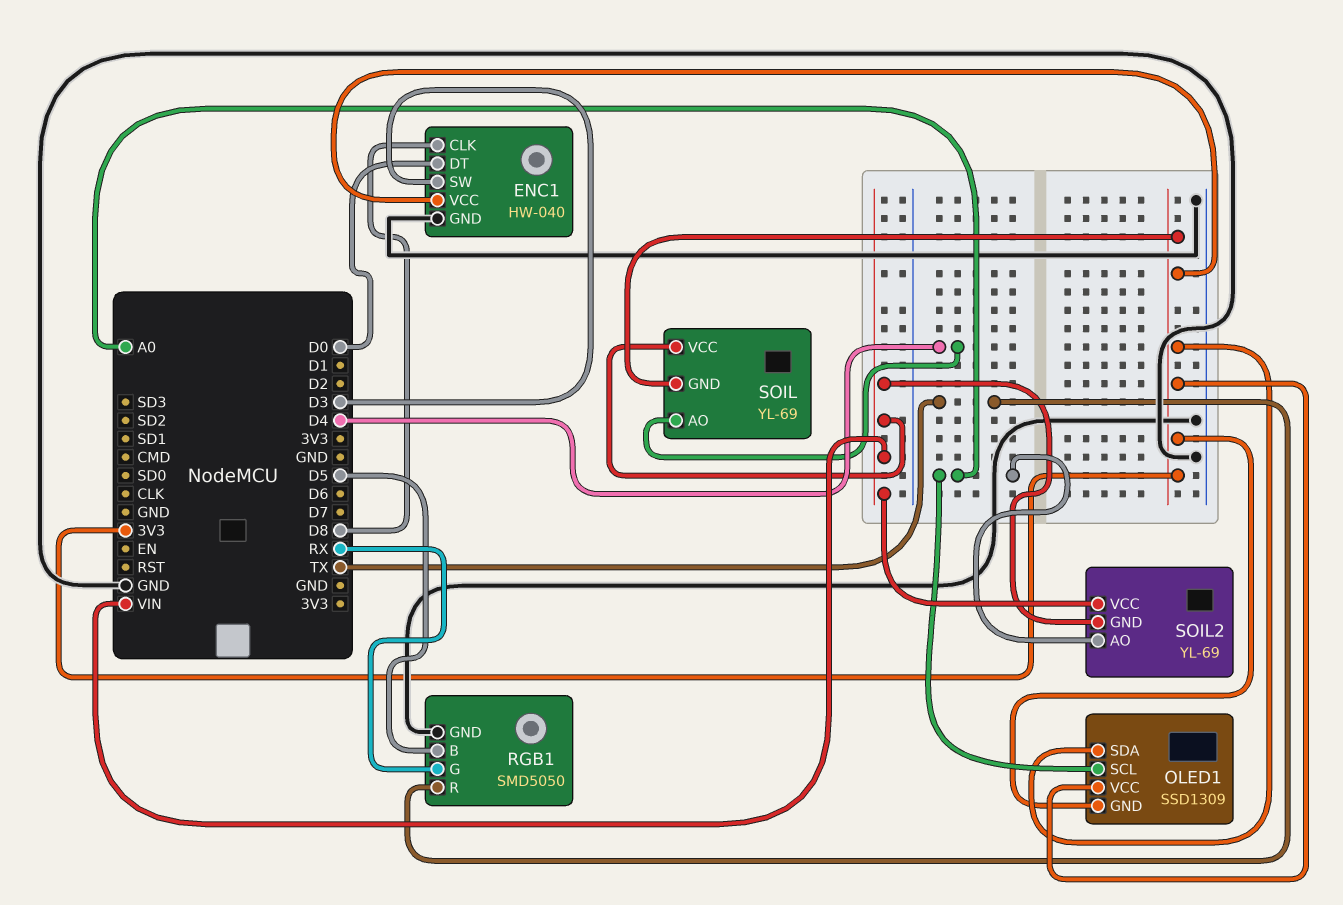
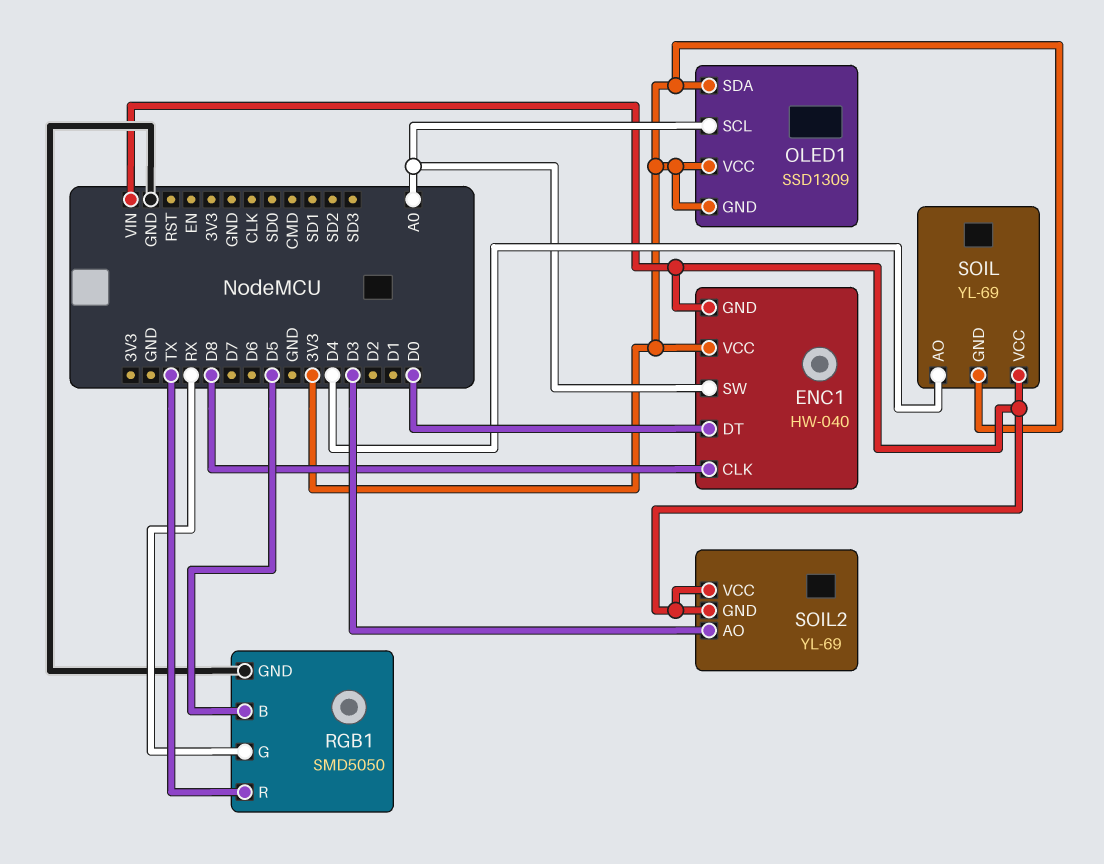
ENC1 pin GND: GND -> VIN
ENC1 pin SW: D3 -> A0
SOIL2 pin AO: A0 -> D3

